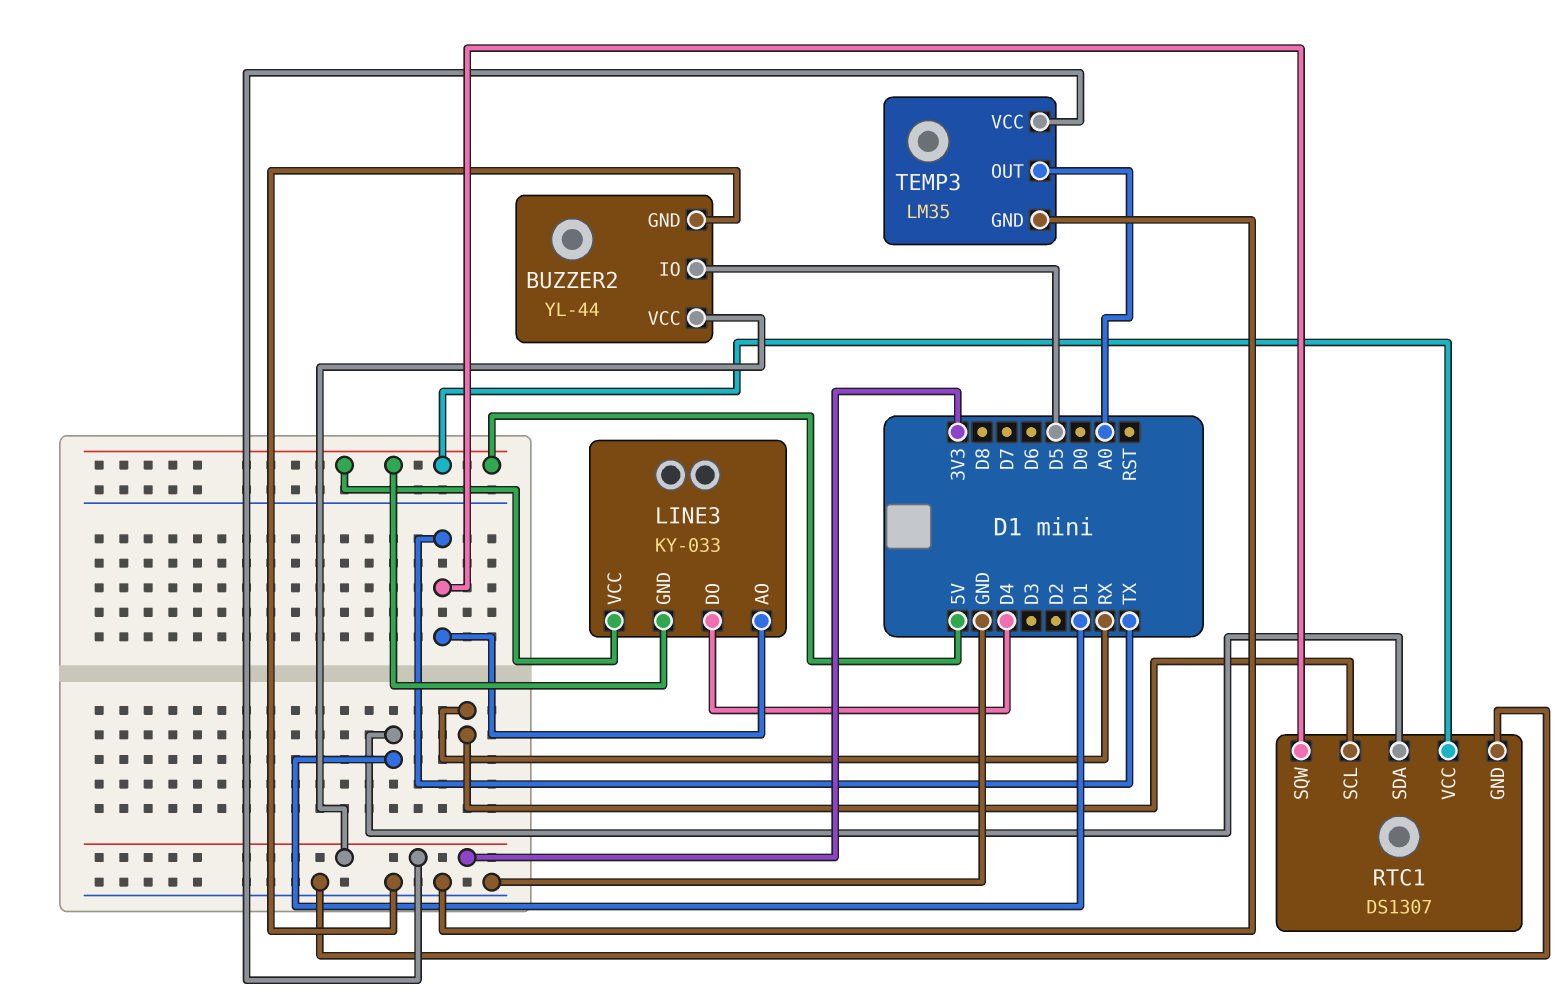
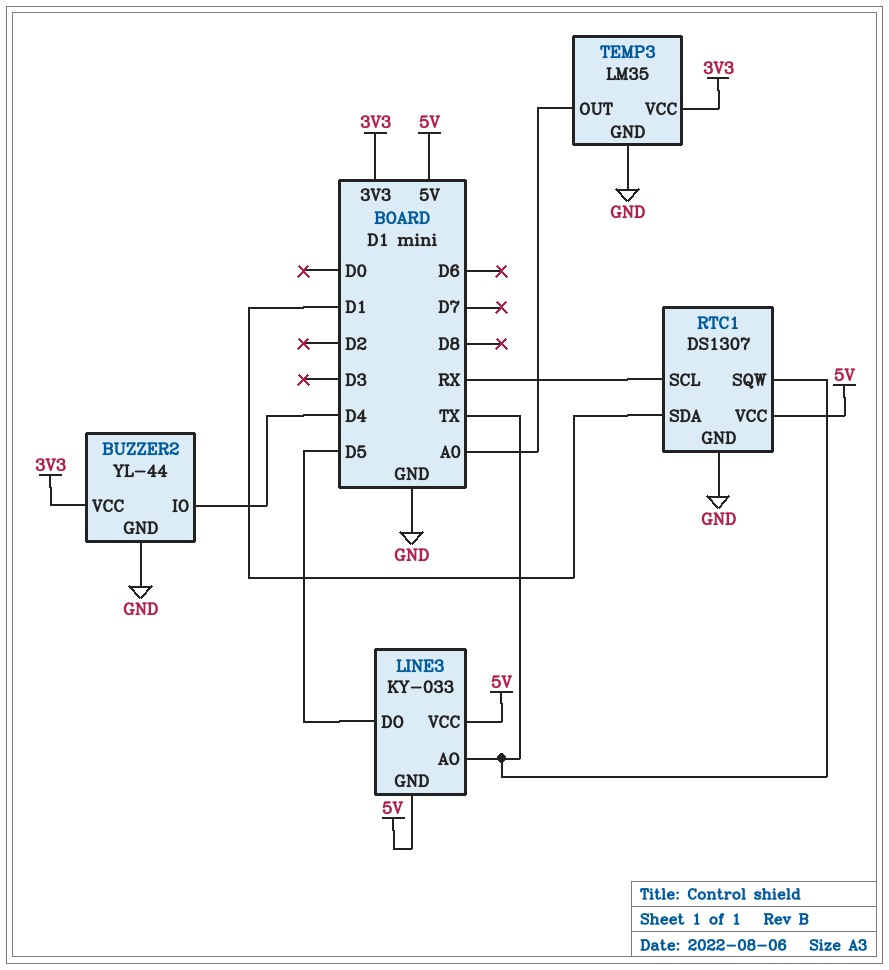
BUZZER2 pin IO: D5 -> D4
LINE3 pin DO: D4 -> D5

